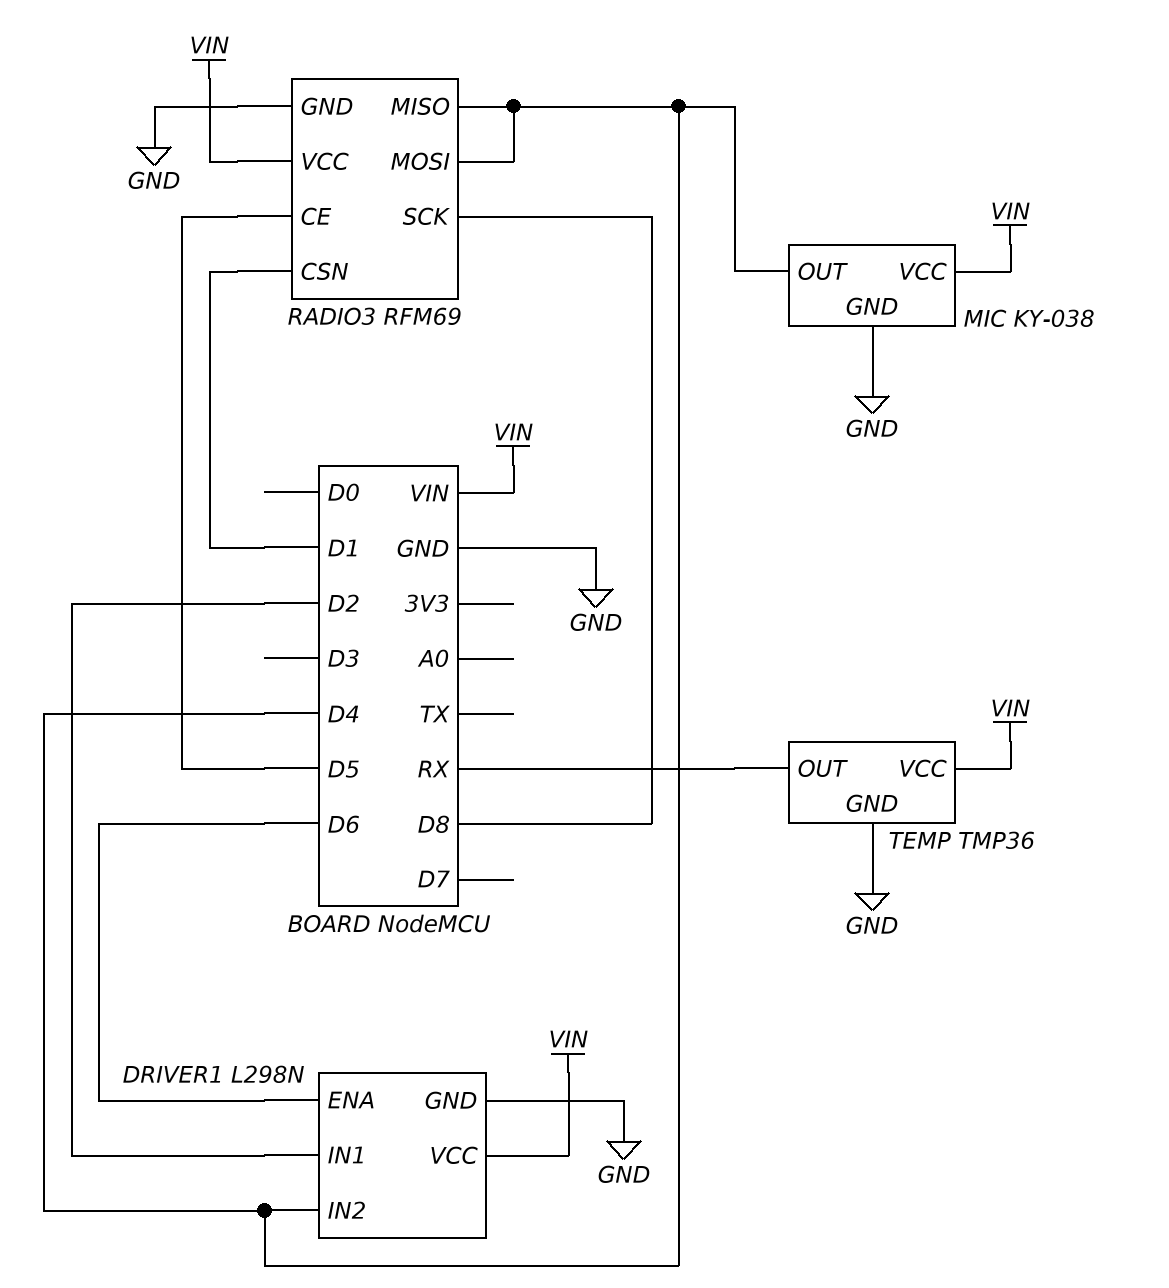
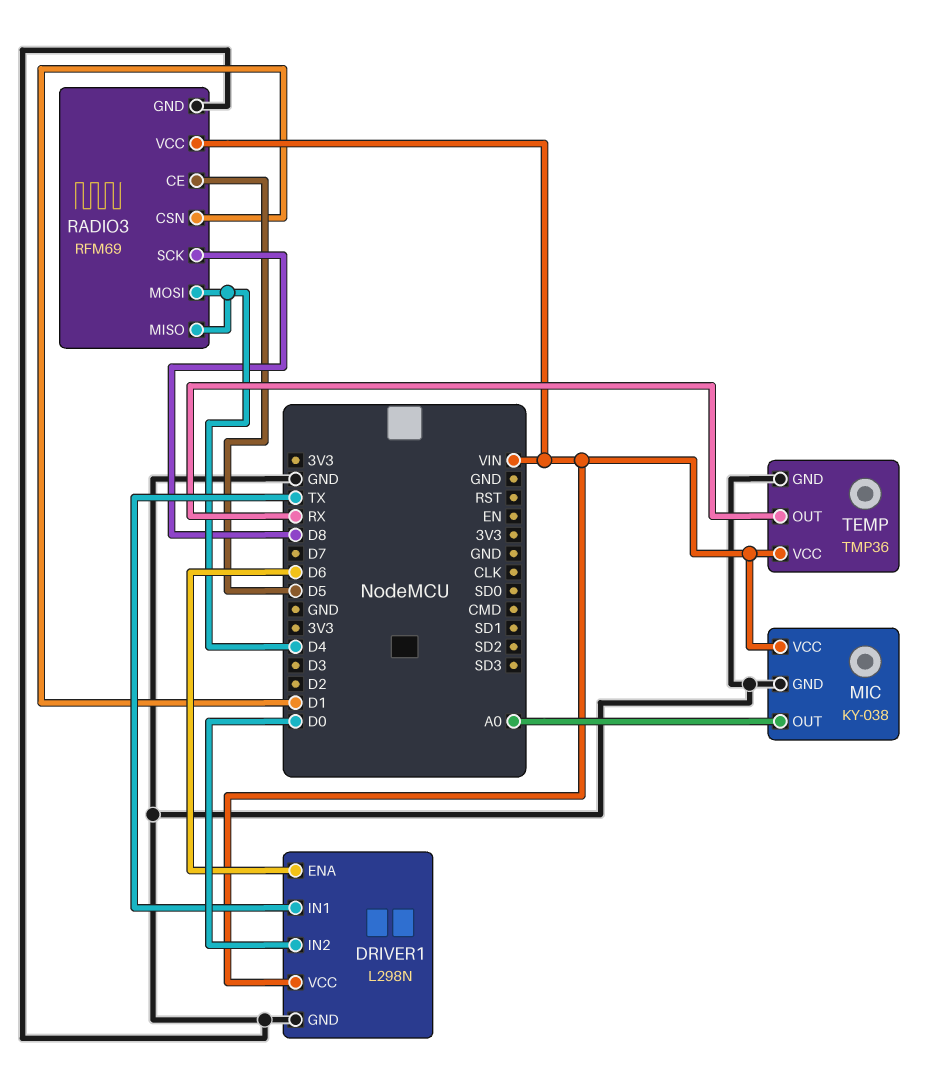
DRIVER1 pin IN1: D2 -> TX
DRIVER1 pin IN2: D4 -> D0
MIC pin OUT: D4 -> A0

